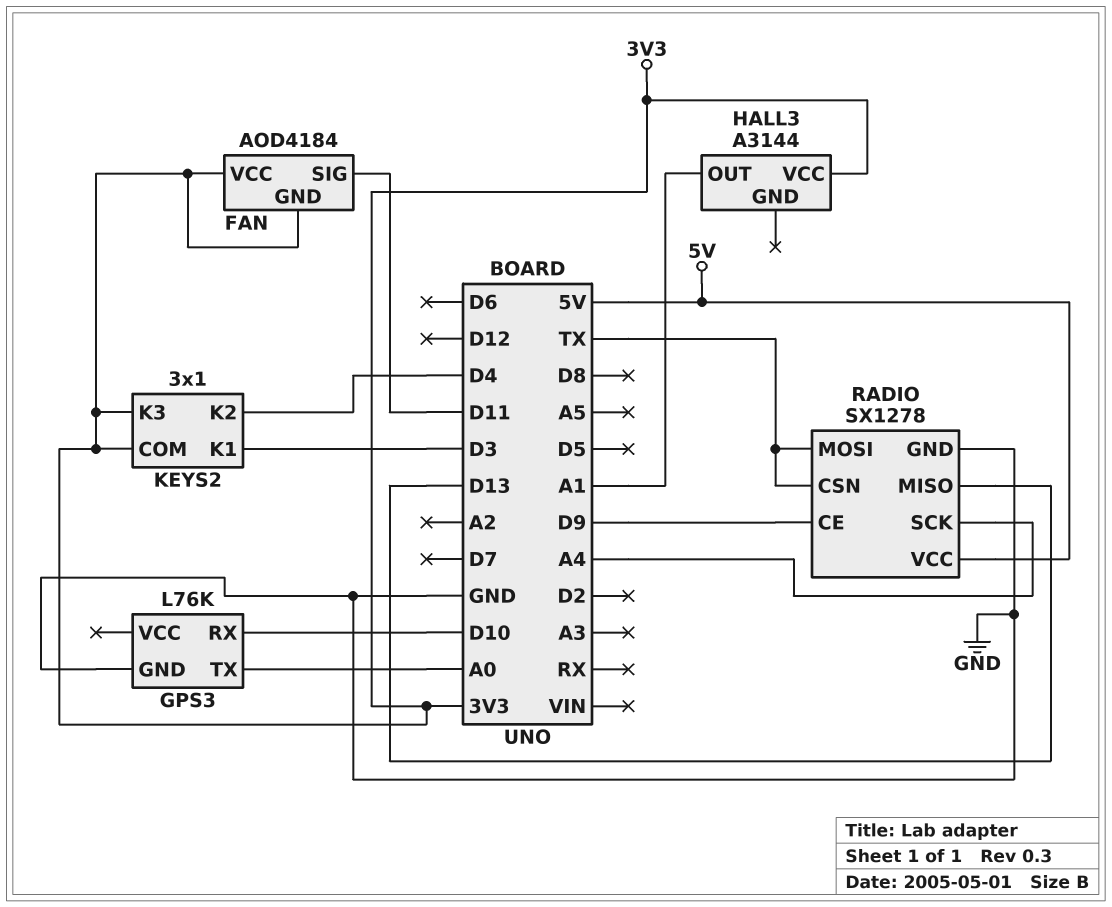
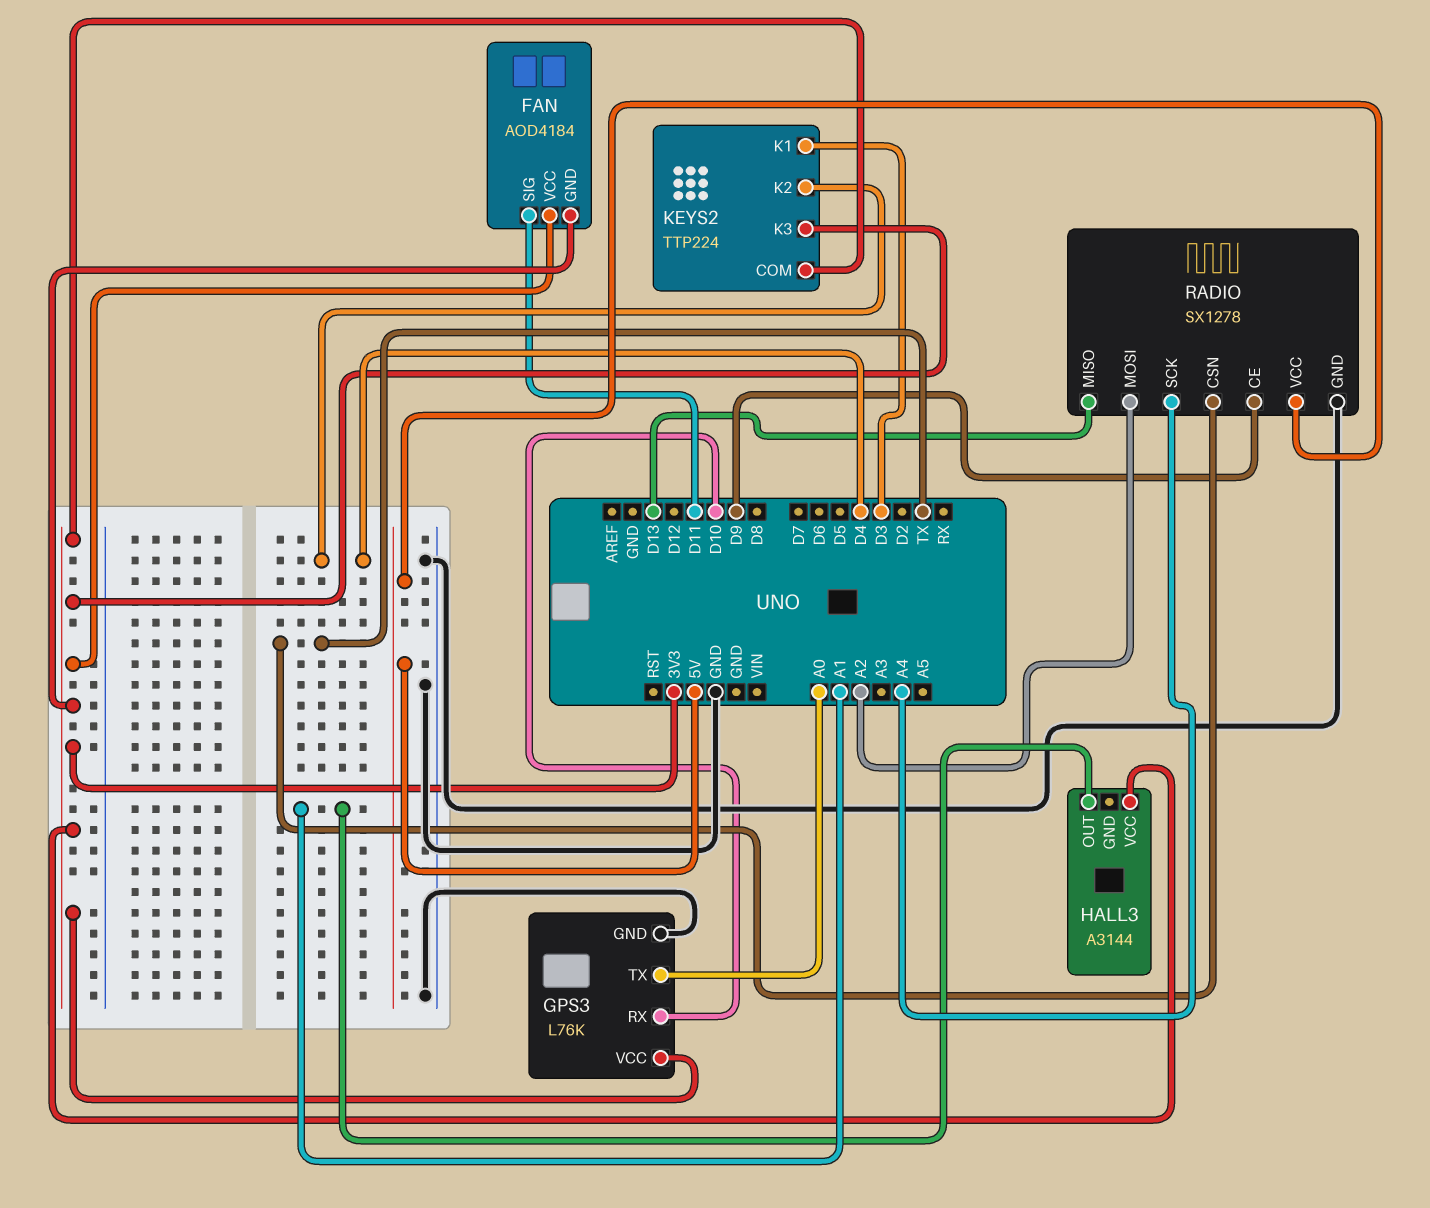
GPS3 pin VCC: none -> 3V3
KEYS2: 3x1 -> TTP224
RADIO pin MOSI: TX -> A2

